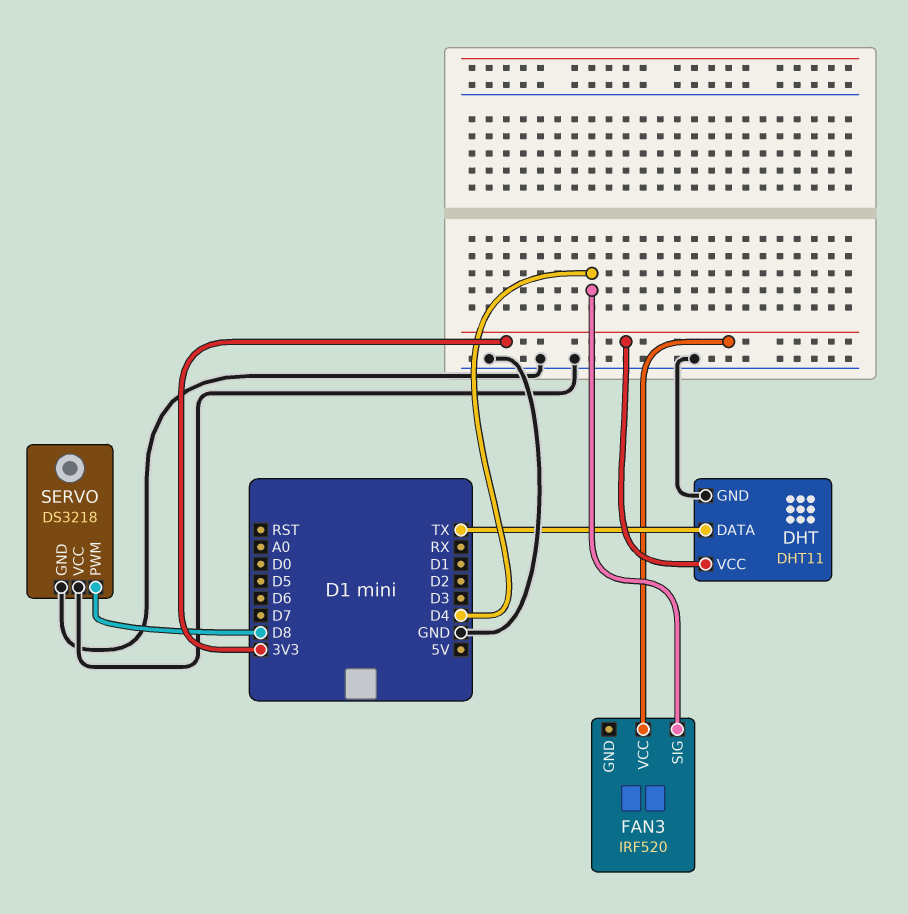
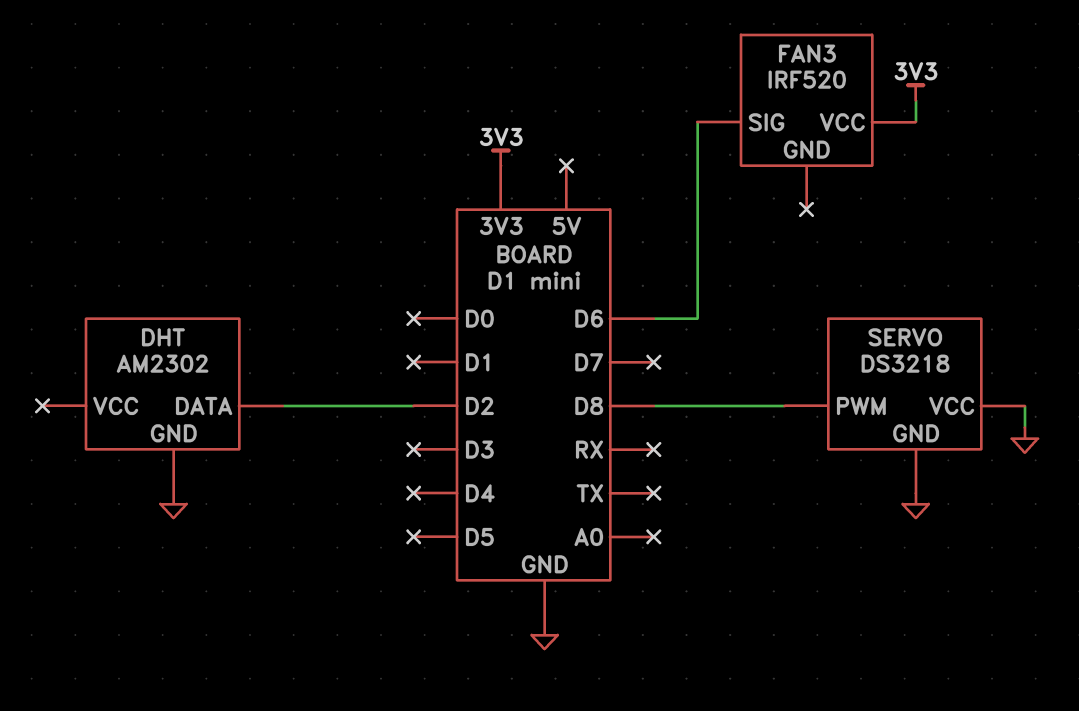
DHT: DHT11 -> AM2302
DHT pin DATA: TX -> D2
DHT pin VCC: 3V3 -> none
FAN3 pin SIG: D4 -> D6

